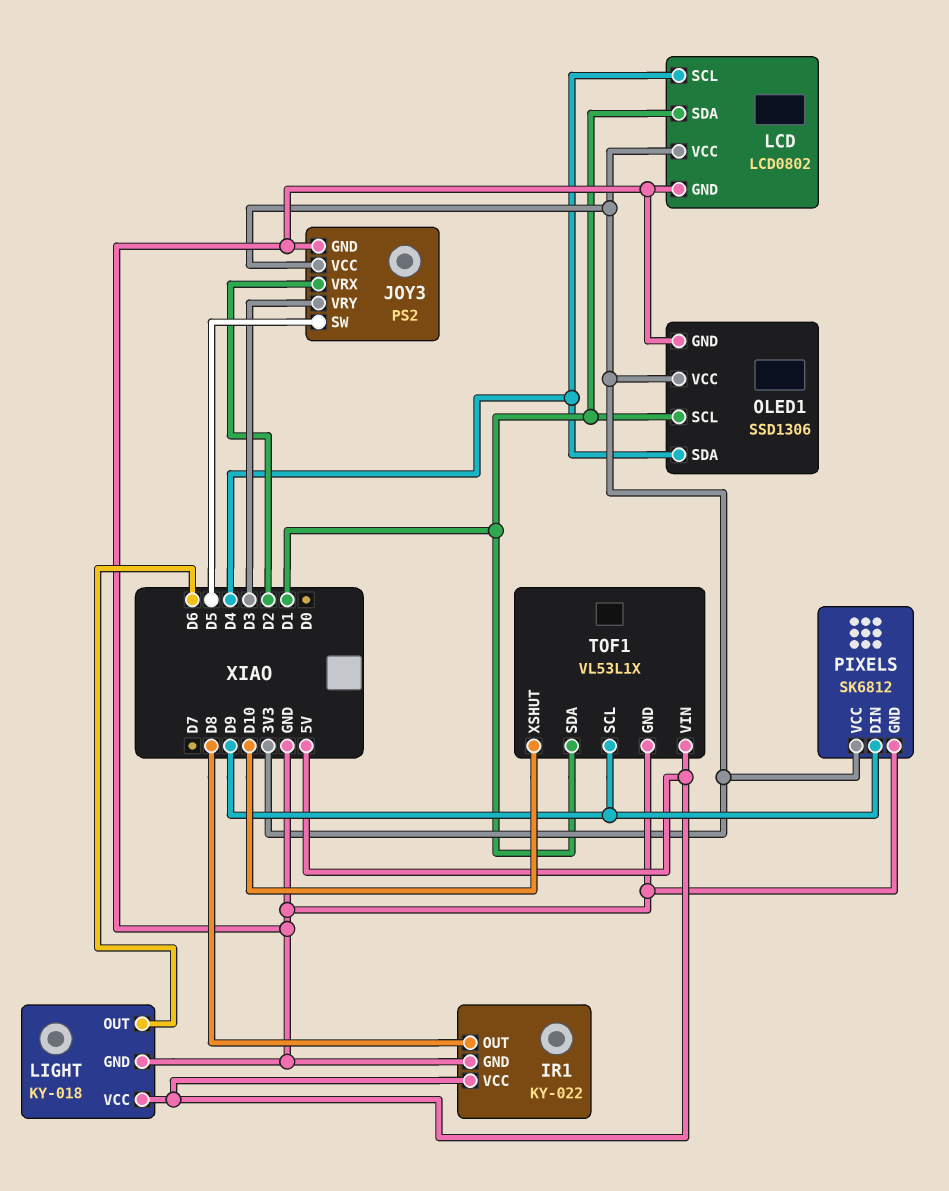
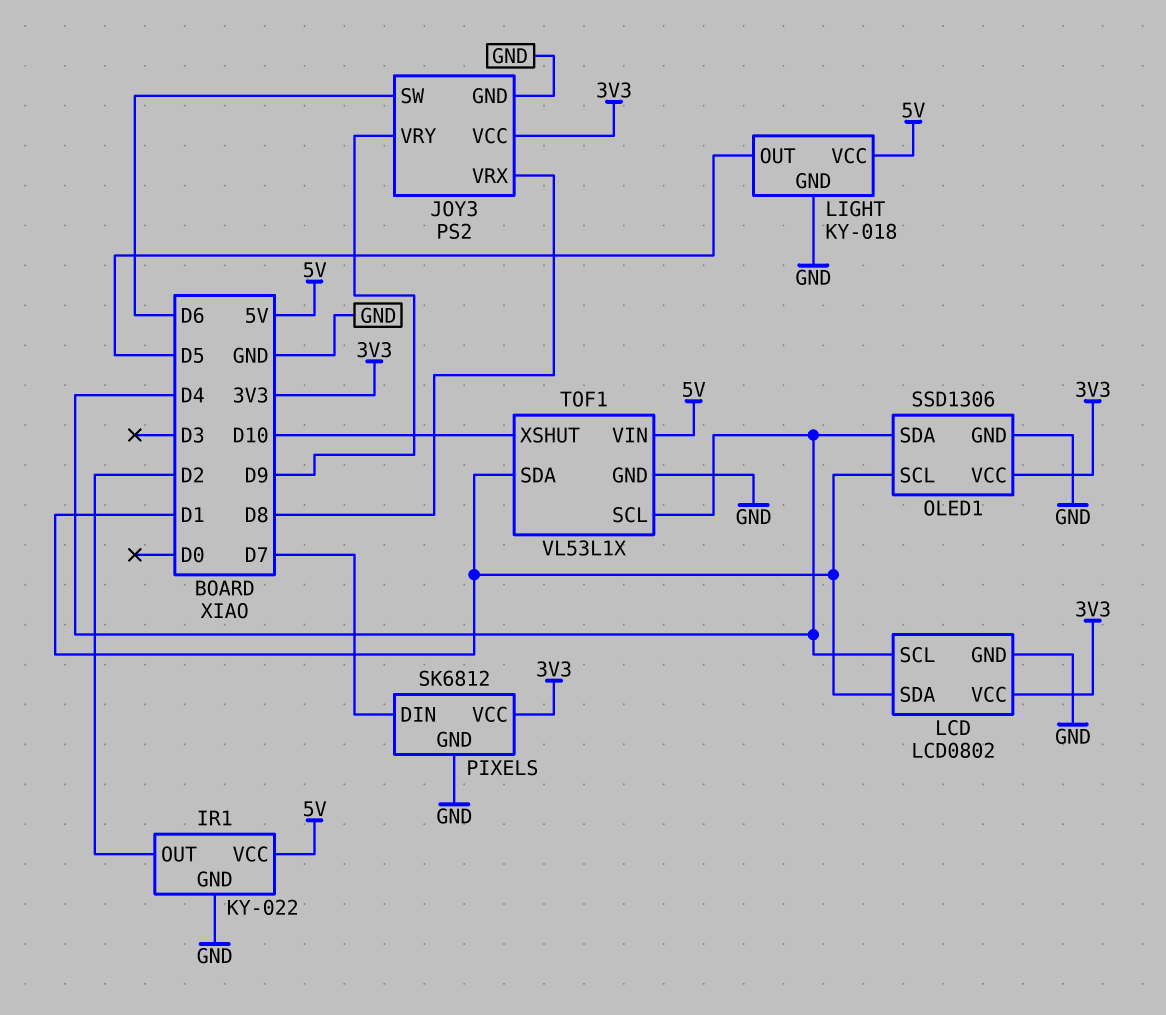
IR1 pin OUT: D8 -> D2
JOY3 pin SW: D5 -> D6
JOY3 pin VRX: D2 -> D8
JOY3 pin VRY: D3 -> D9
LIGHT pin OUT: D6 -> D5
PIXELS pin DIN: D9 -> D7
TOF1 pin SCL: D9 -> D4

